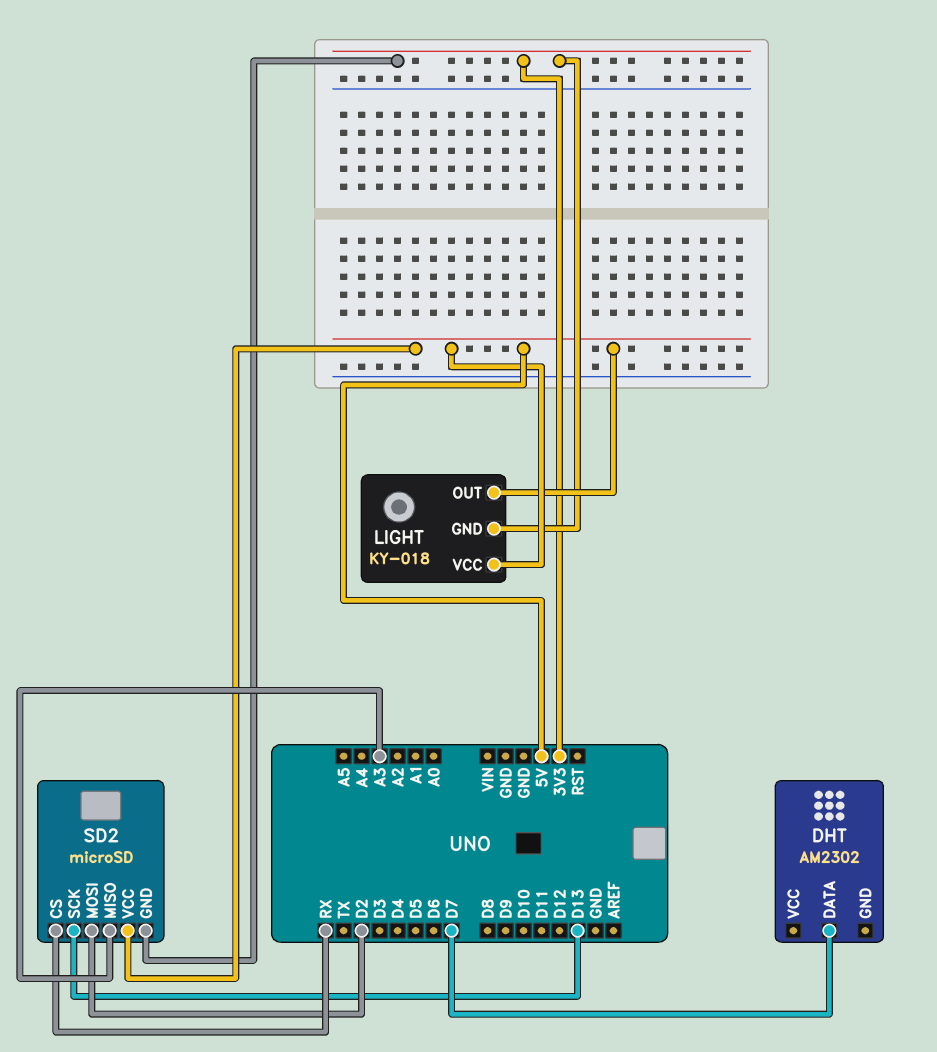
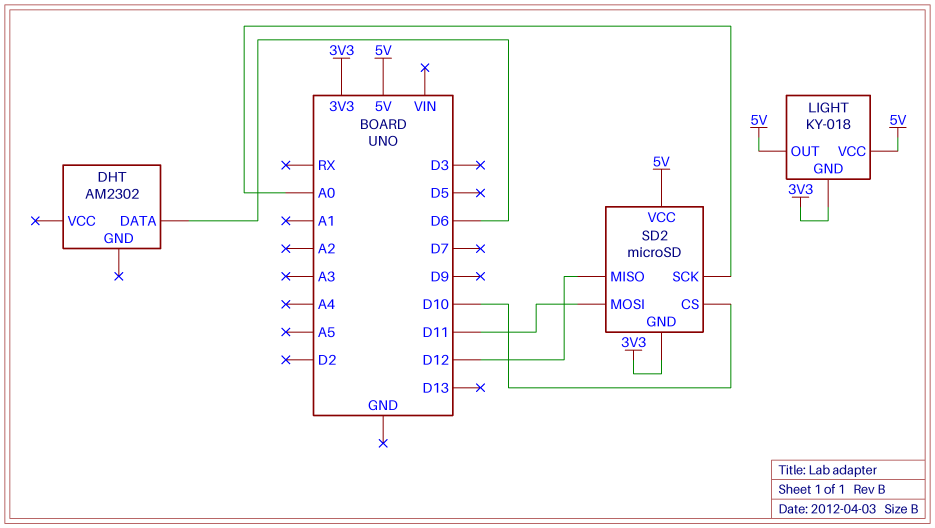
DHT pin DATA: D7 -> D6
SD2 pin CS: RX -> D10
SD2 pin MISO: A3 -> D12
SD2 pin MOSI: D2 -> D11
SD2 pin SCK: D13 -> A0

